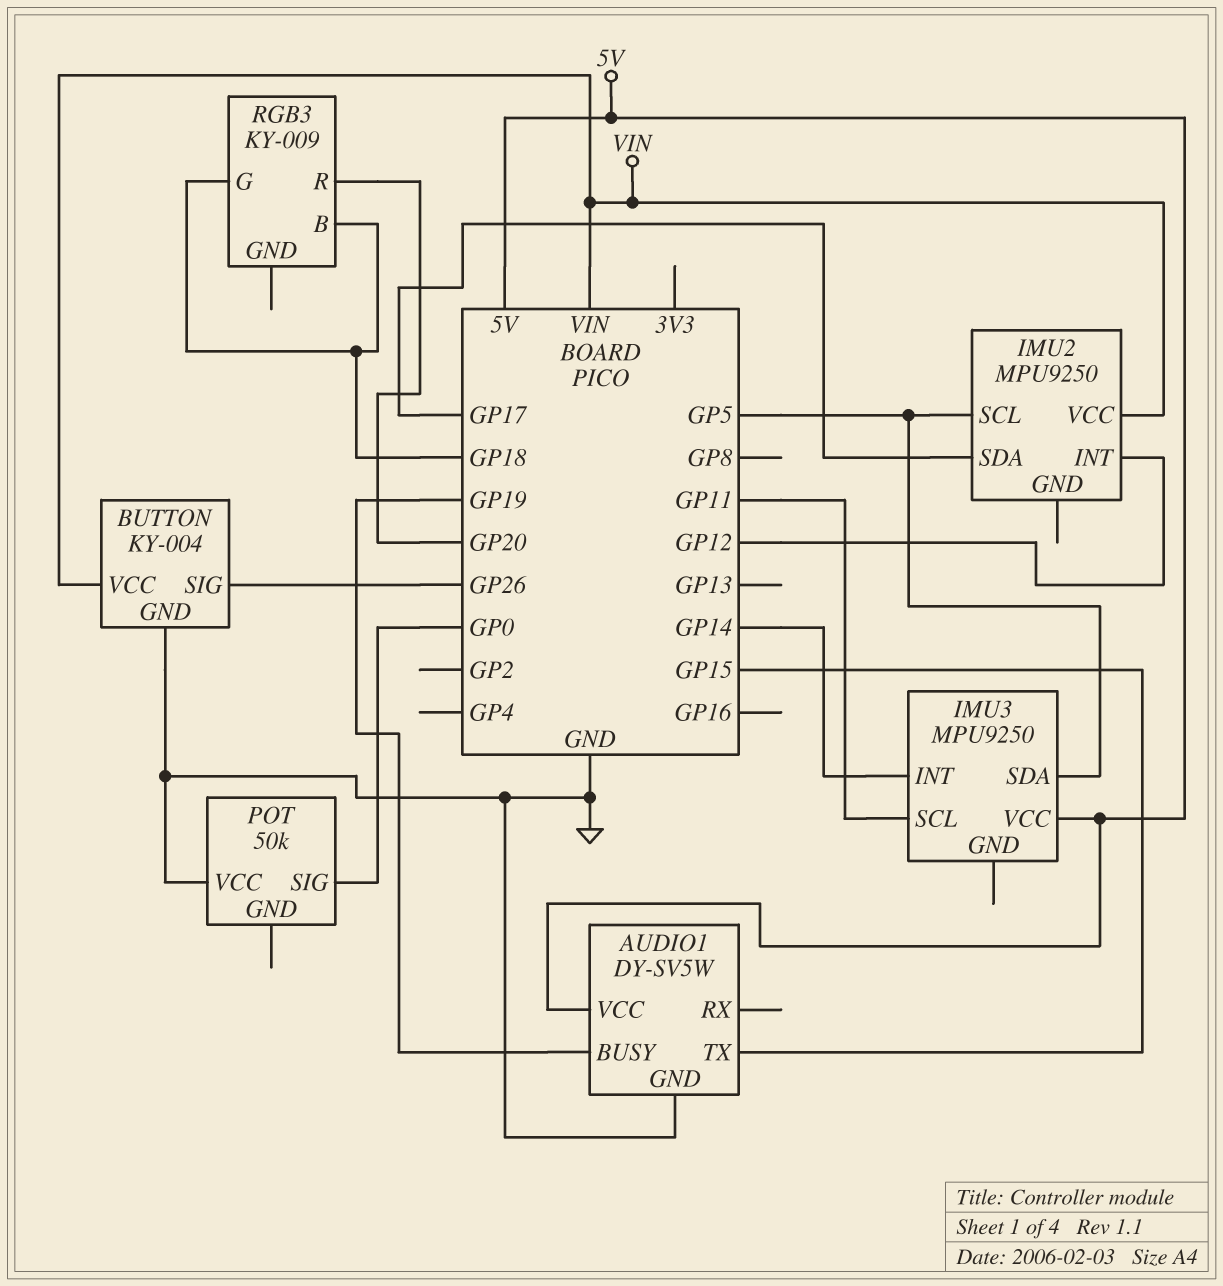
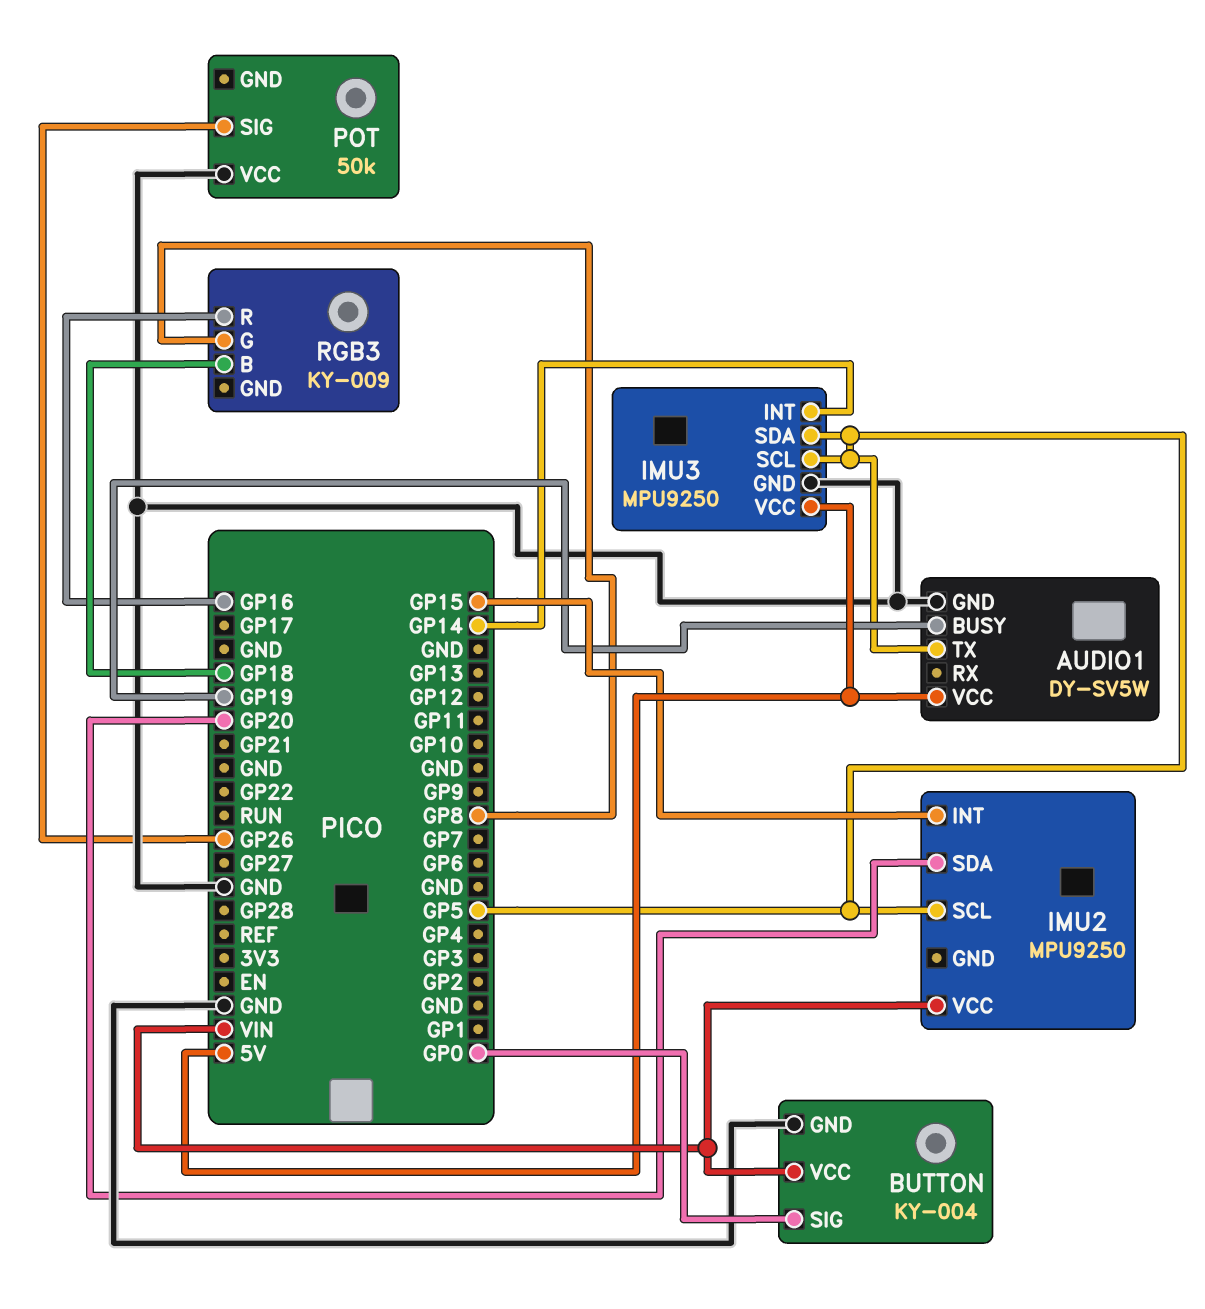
AUDIO1 pin TX: GP15 -> GP5
BUTTON pin SIG: GP26 -> GP0
IMU2 pin INT: GP12 -> GP15
IMU2 pin SDA: GP17 -> GP20
IMU3 pin GND: none -> GND
IMU3 pin SCL: GP11 -> GP5
POT pin SIG: GP0 -> GP26
RGB3 pin G: GP18 -> GP8
RGB3 pin R: GP20 -> GP16

